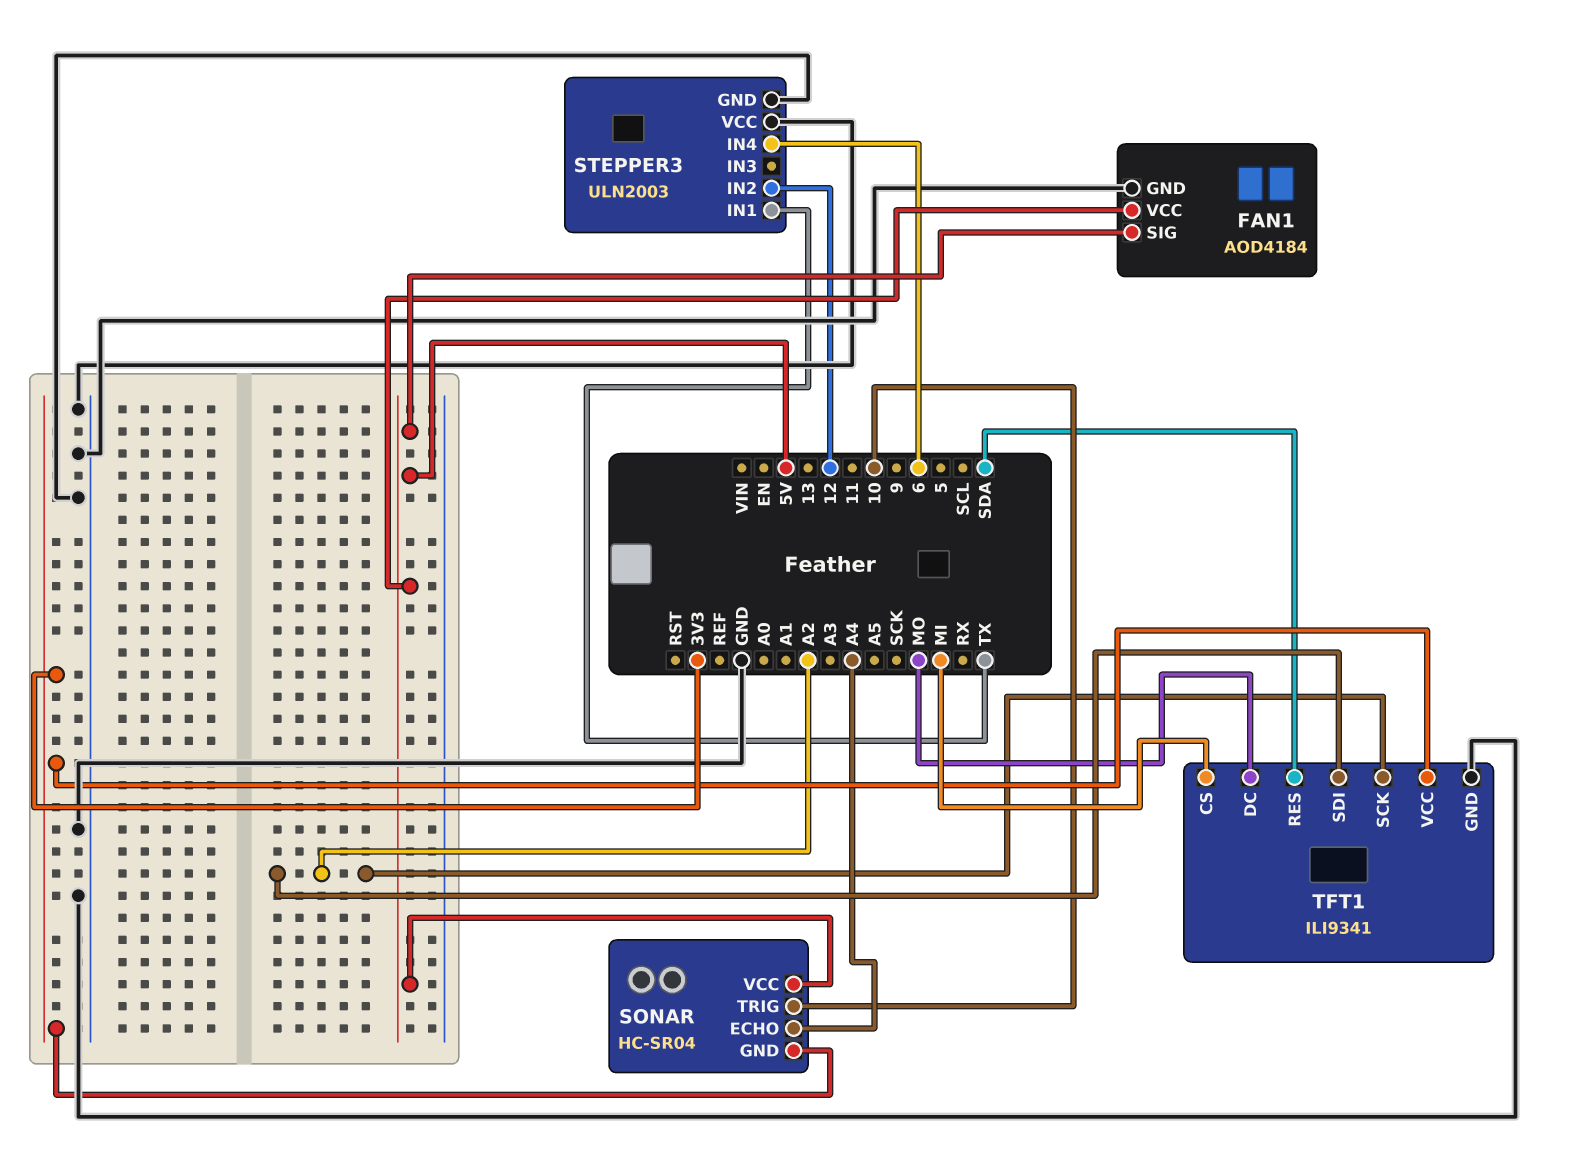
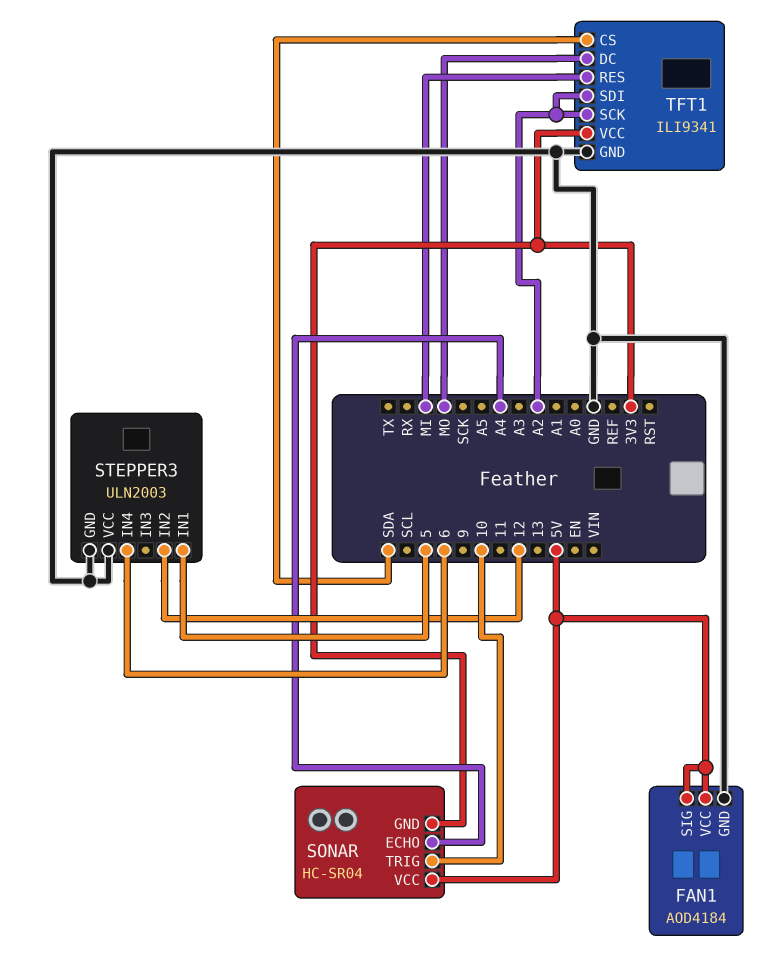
STEPPER3 pin IN1: TX -> 5
TFT1 pin CS: MI -> SDA
TFT1 pin RES: SDA -> MI

